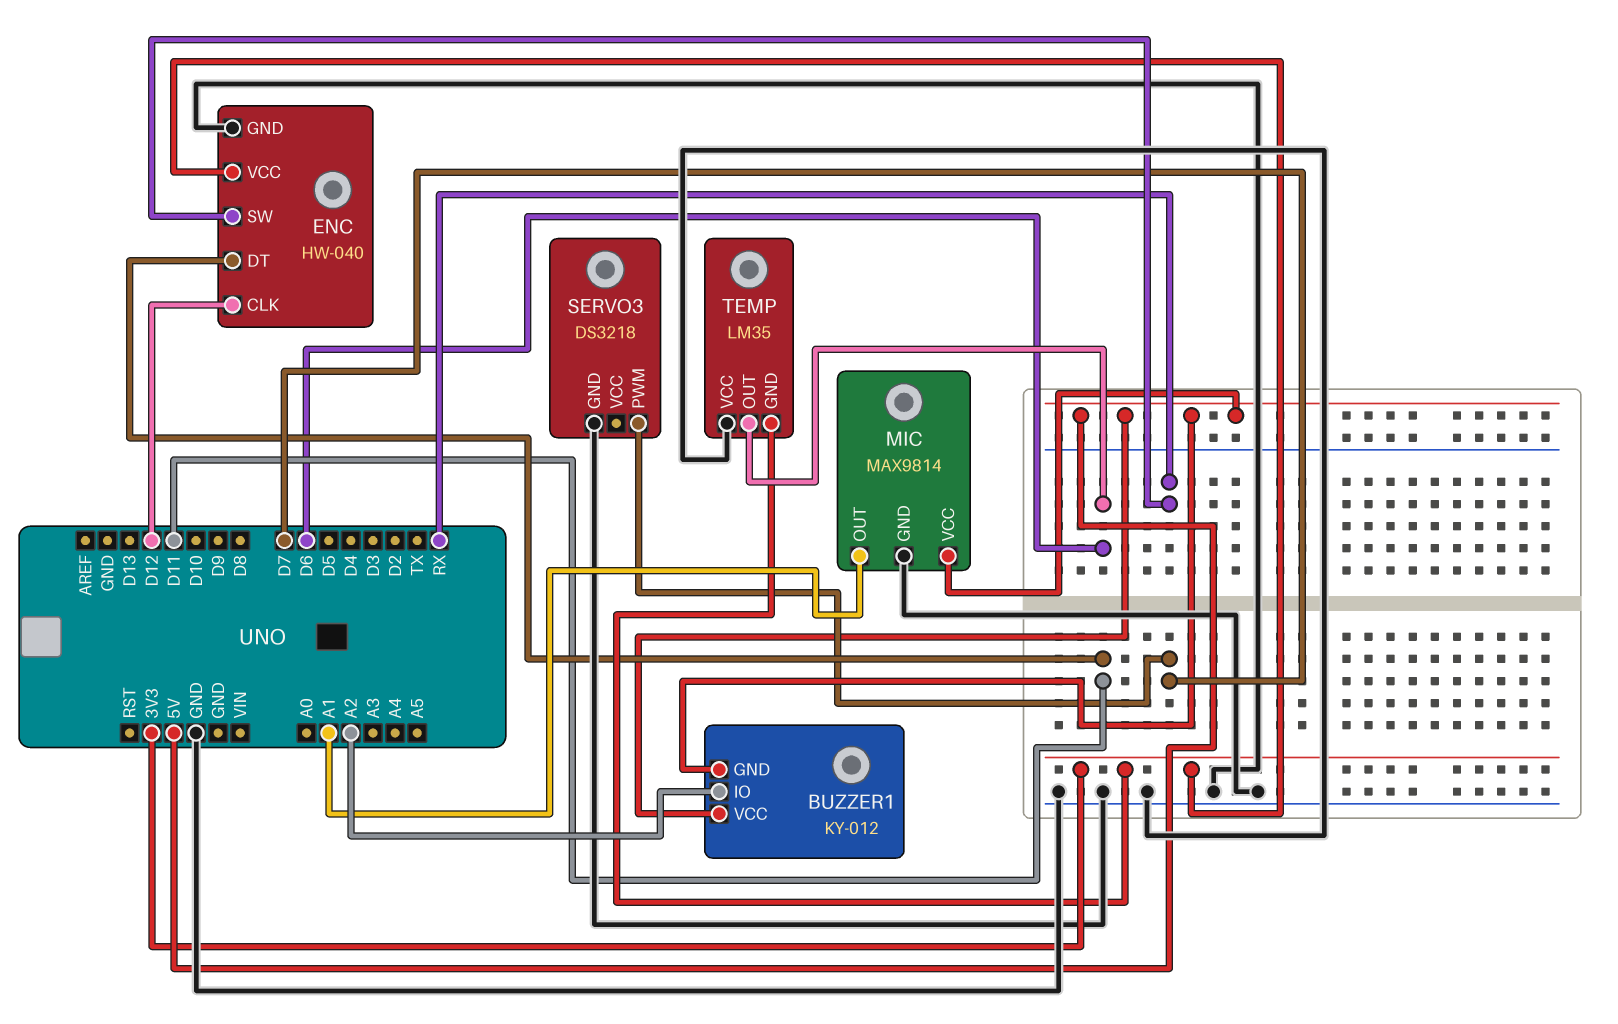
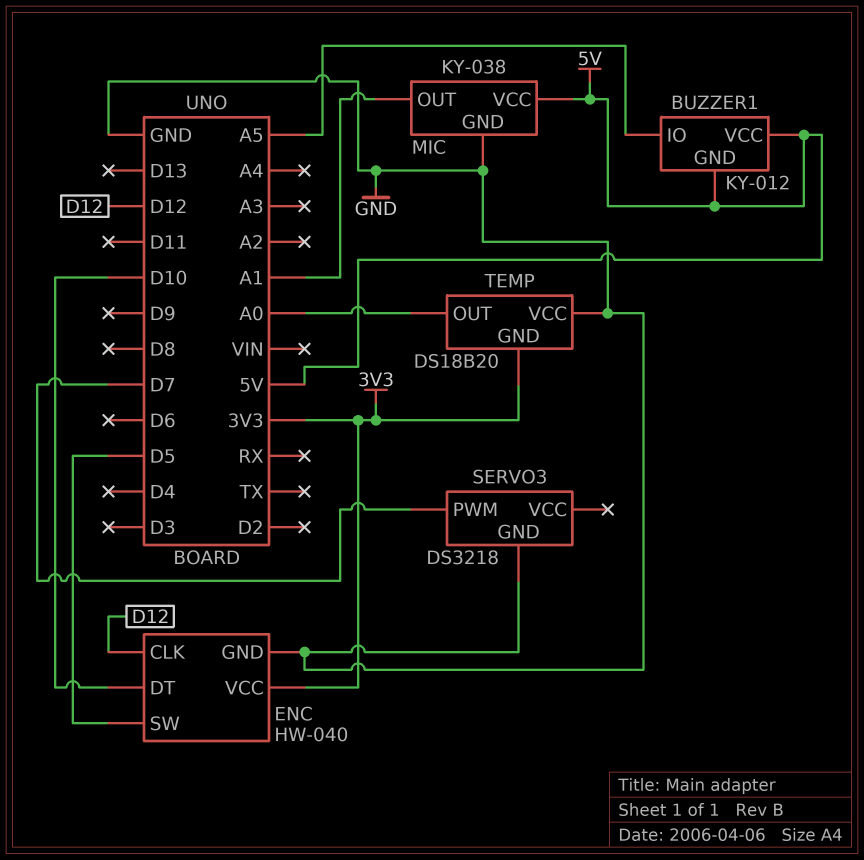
BUZZER1 pin IO: A2 -> A5
ENC pin DT: D11 -> D10
ENC pin SW: RX -> D5
MIC: MAX9814 -> KY-038
TEMP: LM35 -> DS18B20
TEMP pin OUT: D6 -> A0

